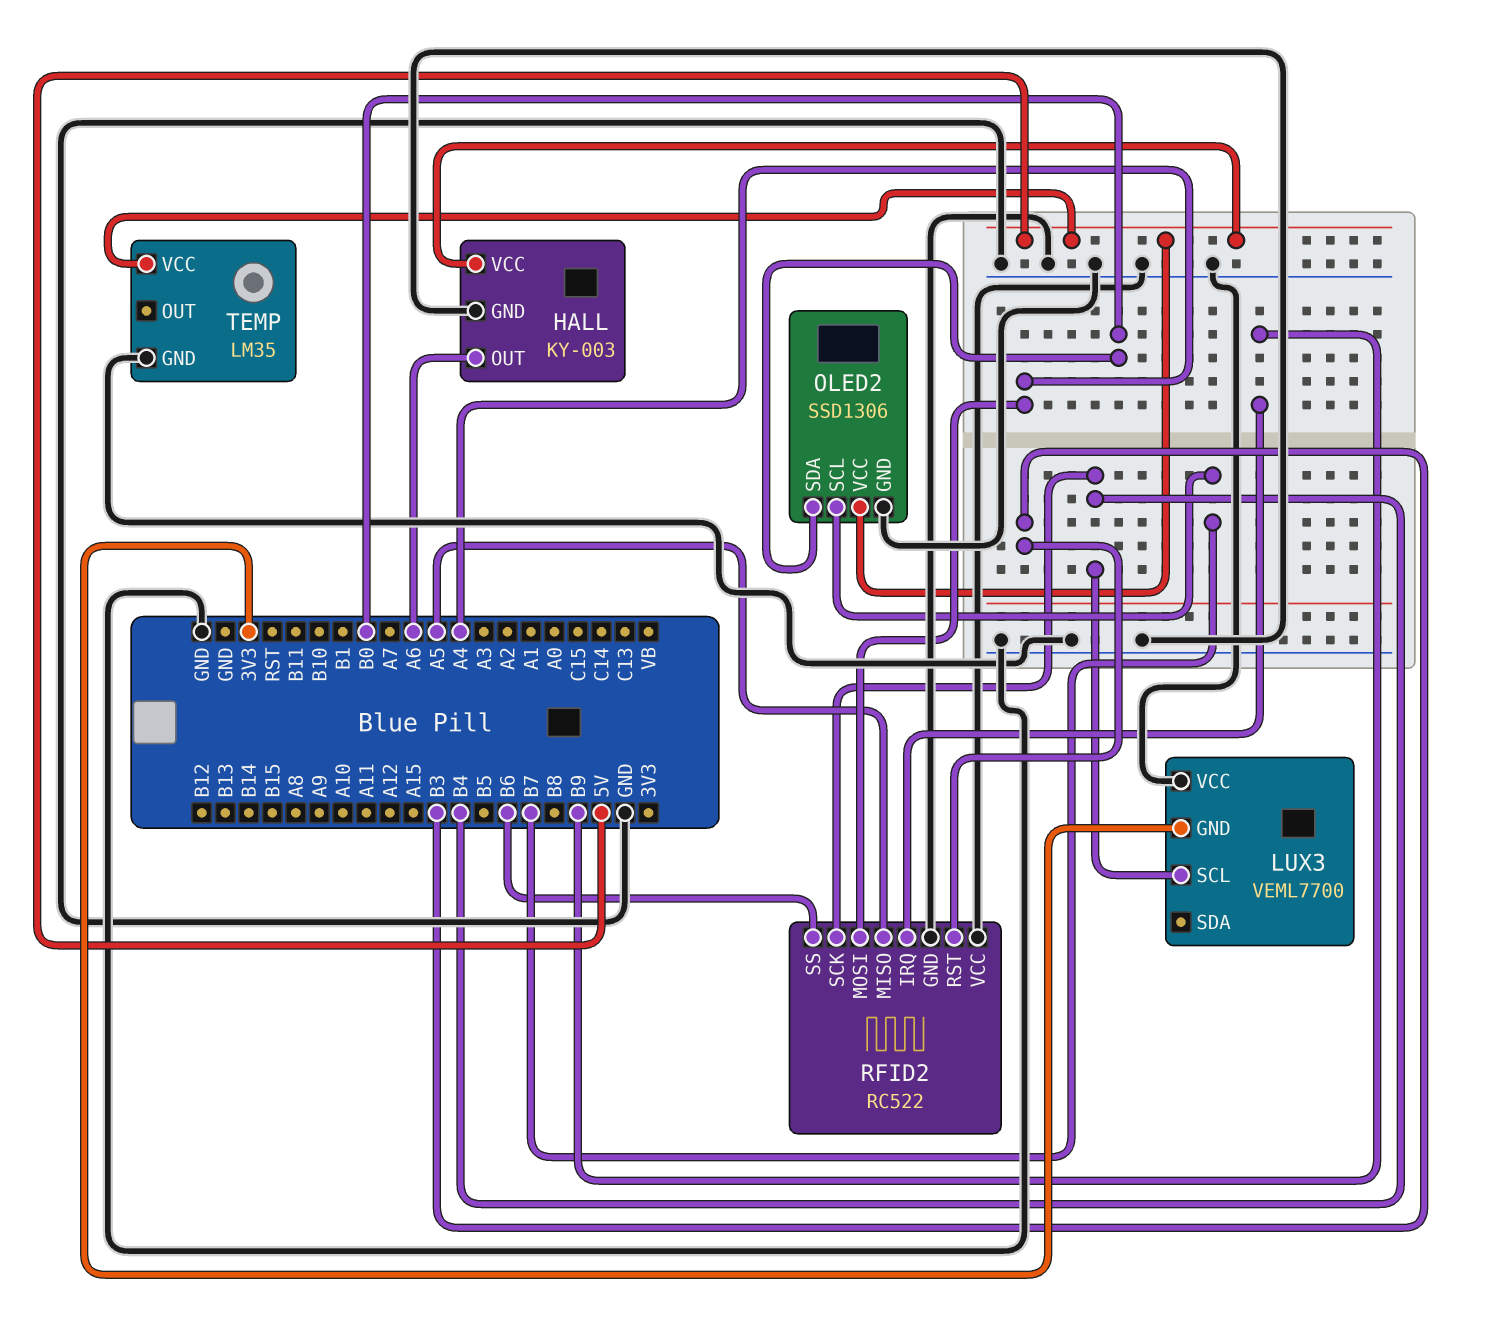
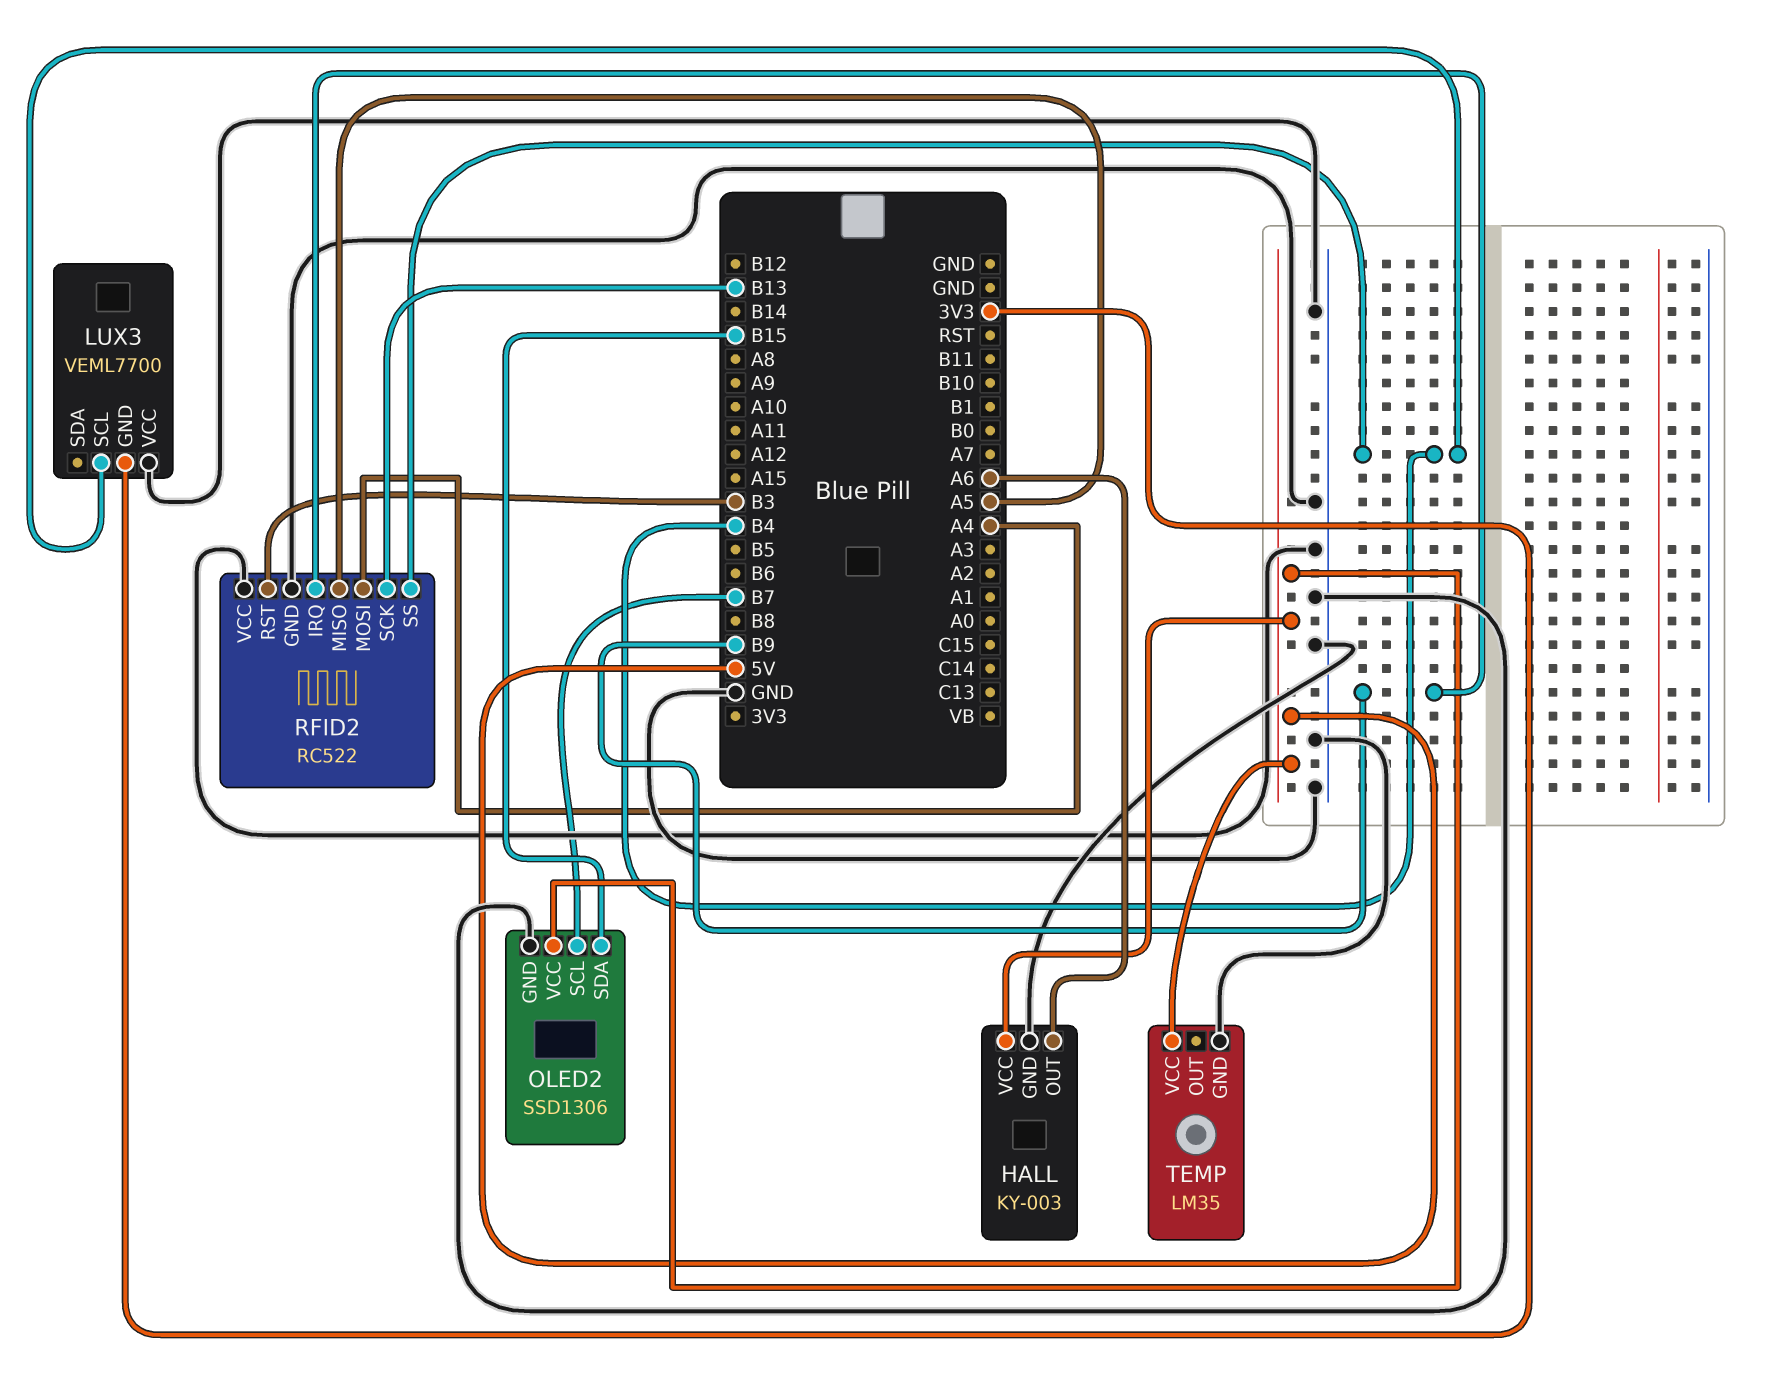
OLED2 pin SDA: B0 -> B15
RFID2 pin SCK: B4 -> B13
RFID2 pin SS: B6 -> B4

